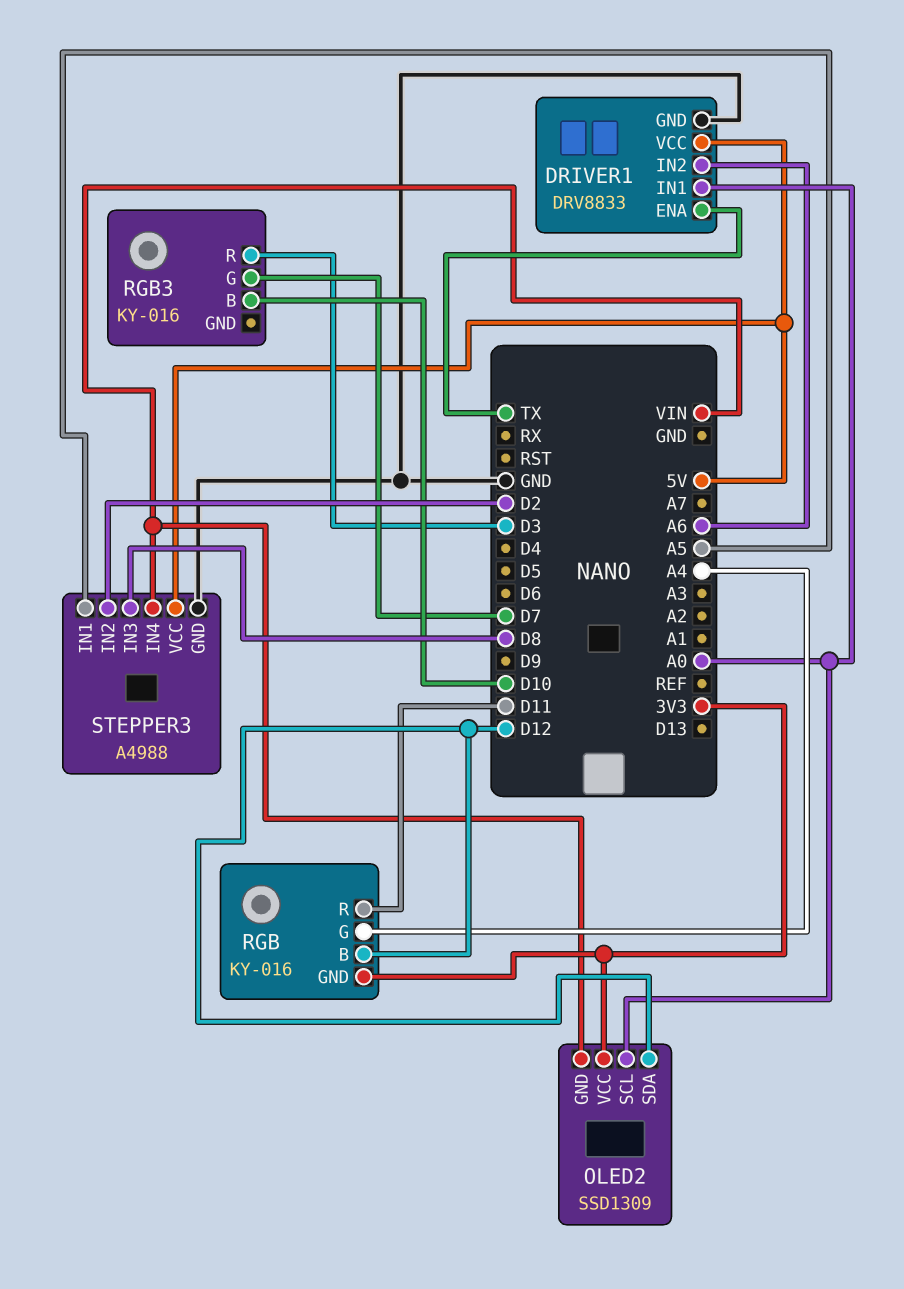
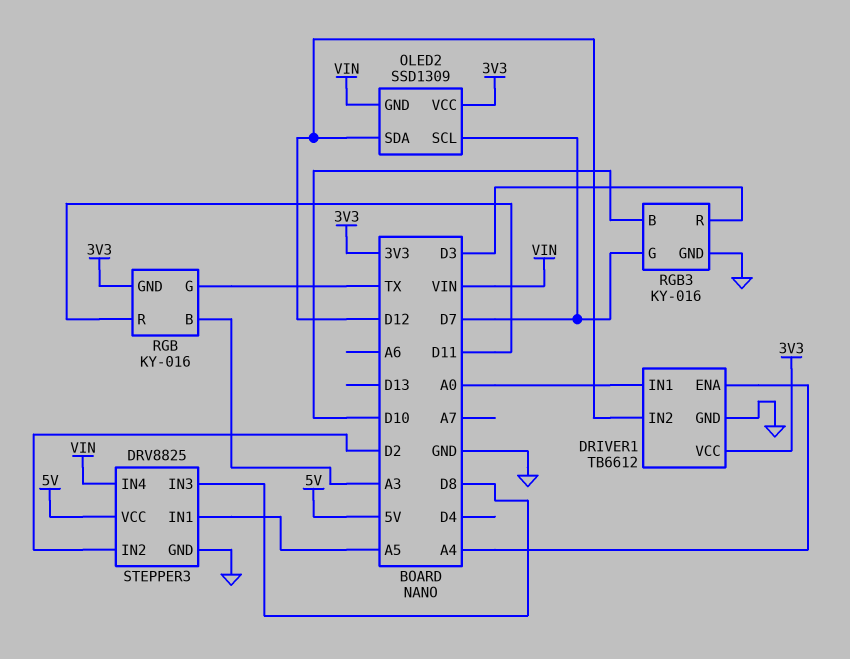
DRIVER1: DRV8833 -> TB6612
DRIVER1 pin ENA: TX -> A4
DRIVER1 pin IN2: A6 -> D12
DRIVER1 pin VCC: 5V -> 3V3
OLED2 pin SCL: A0 -> D7
RGB pin B: D12 -> A3
RGB pin G: A4 -> TX
RGB3 pin GND: none -> GND
STEPPER3: A4988 -> DRV8825

